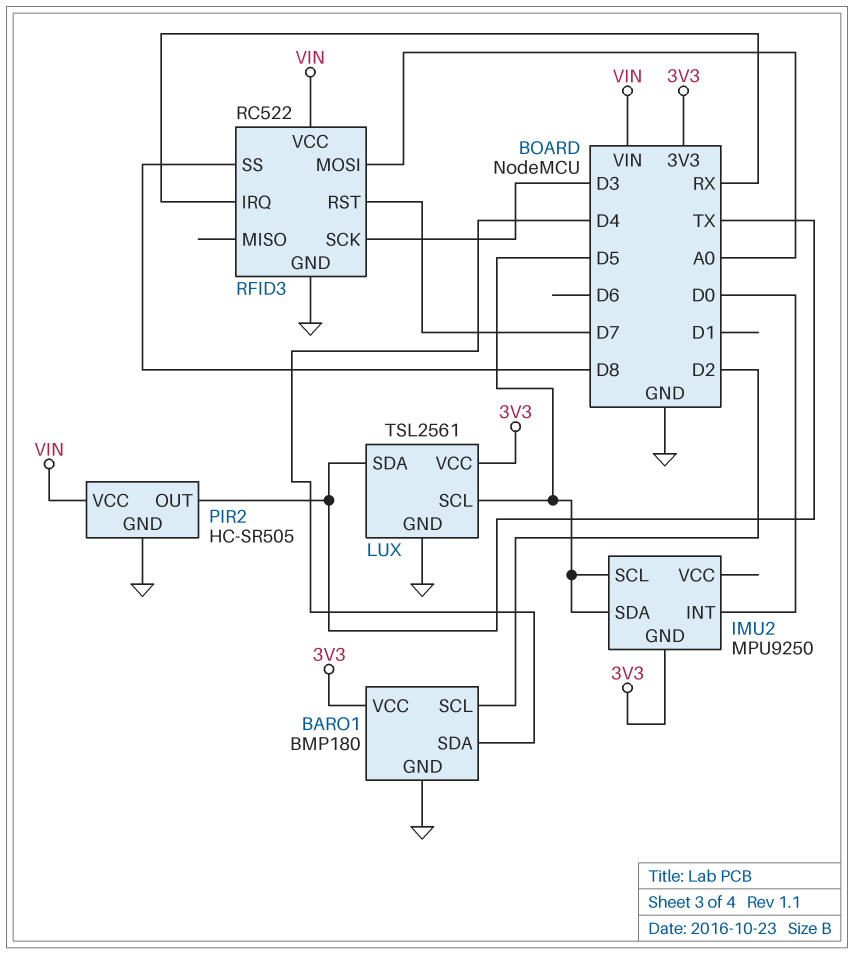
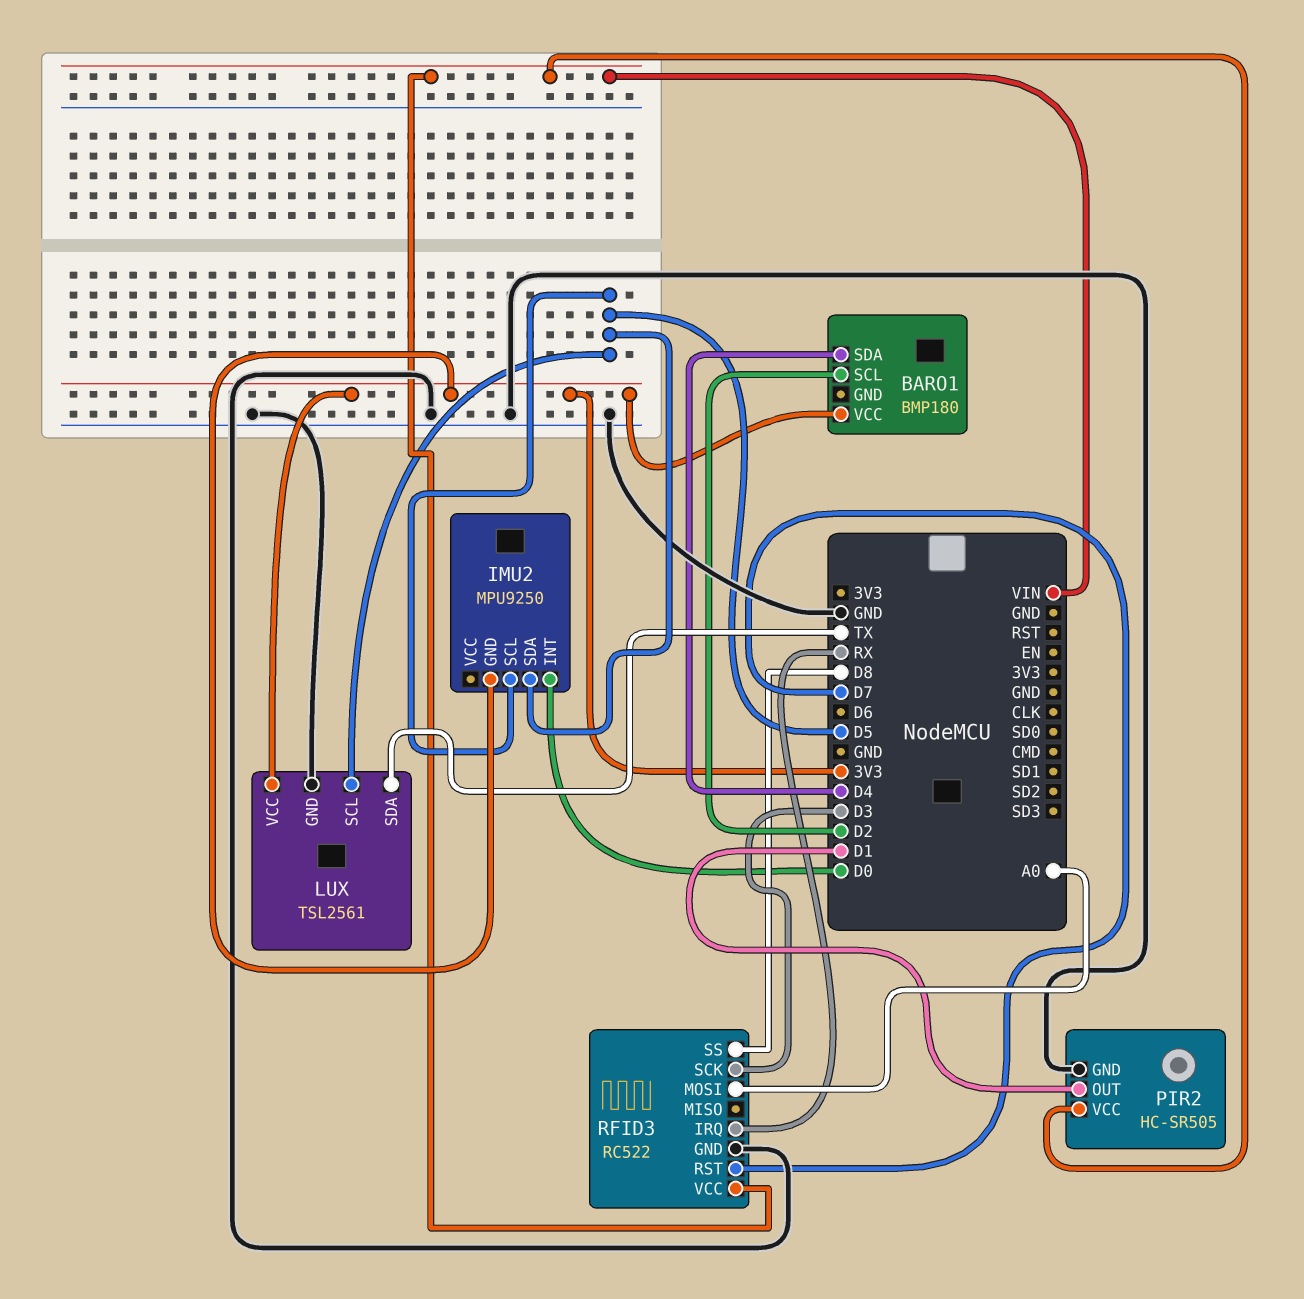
BARO1 pin GND: GND -> none
PIR2 pin OUT: TX -> D1

